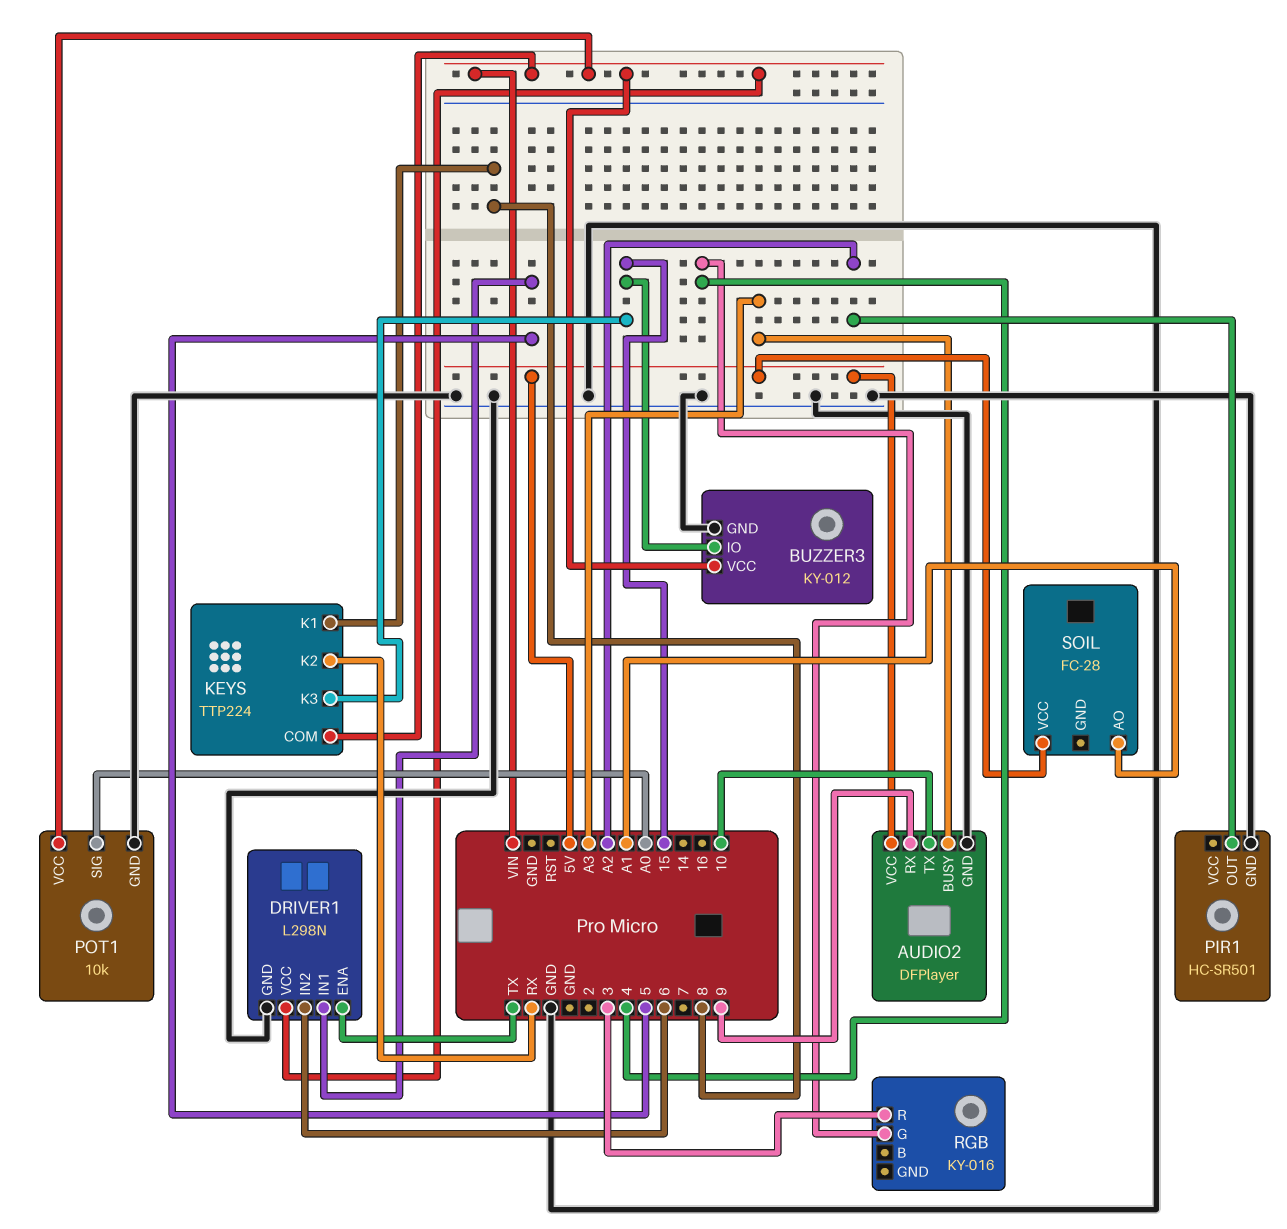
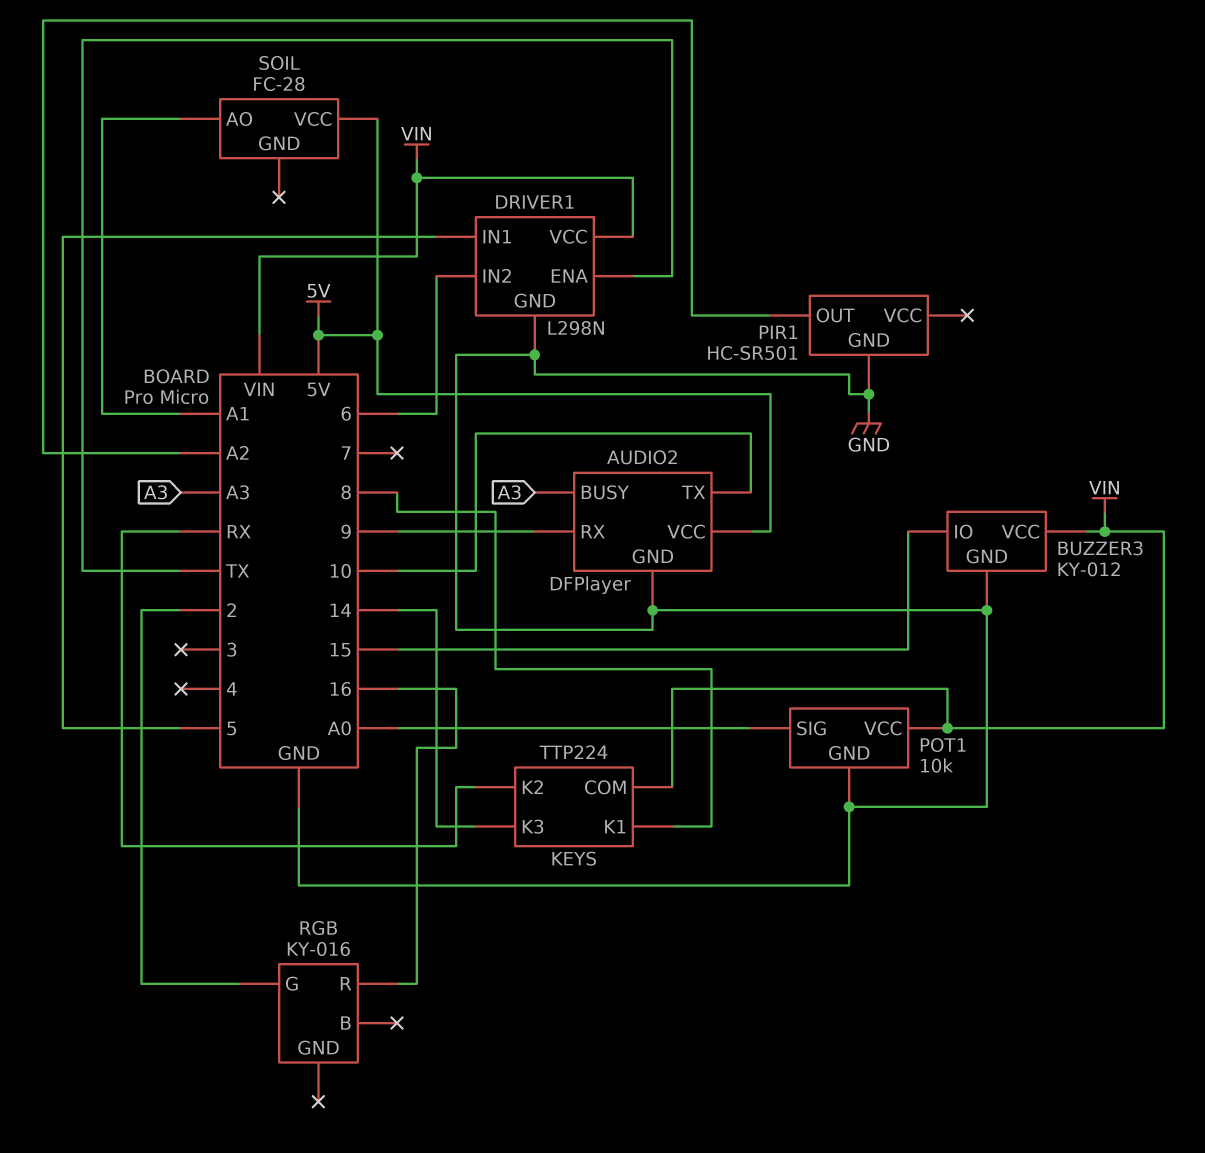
KEYS pin K3: 15 -> 14
RGB pin G: 4 -> 2
RGB pin R: 3 -> 16

